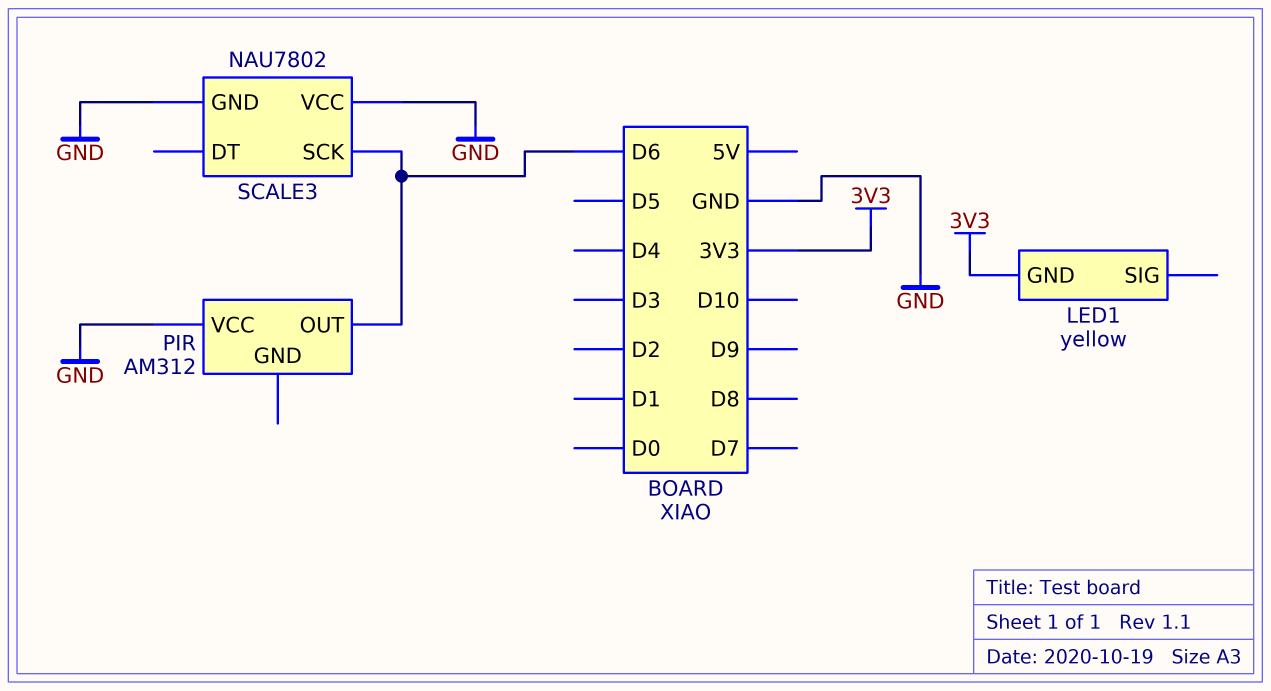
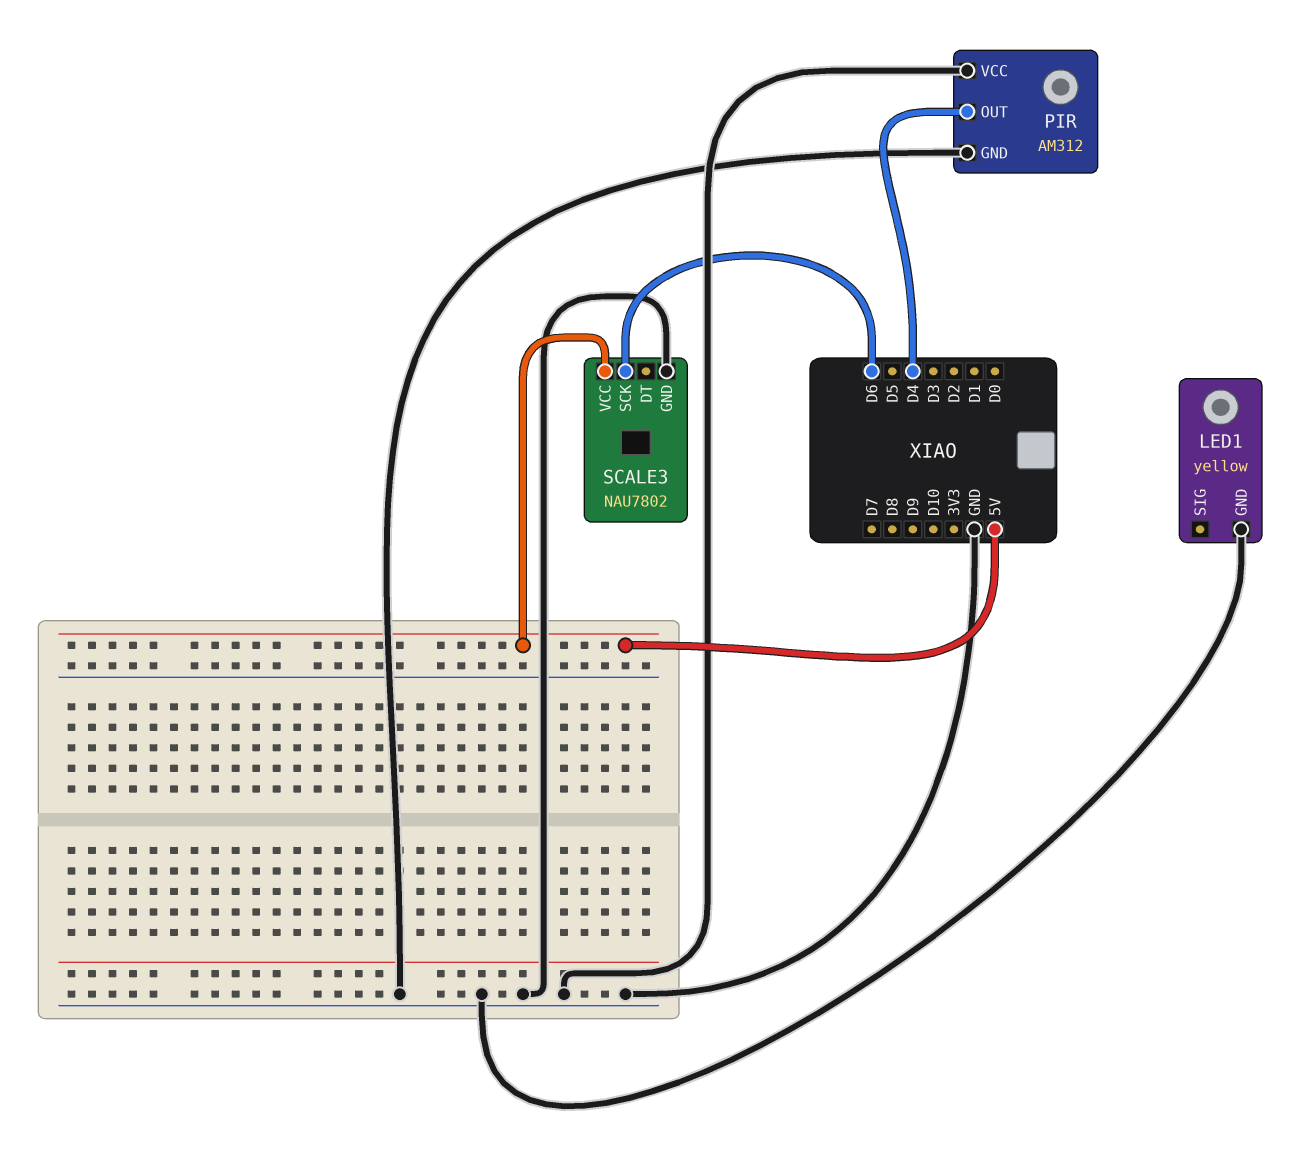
LED1 pin GND: 3V3 -> GND
PIR pin GND: none -> GND
PIR pin OUT: D6 -> D4
SCALE3 pin VCC: GND -> 5V

